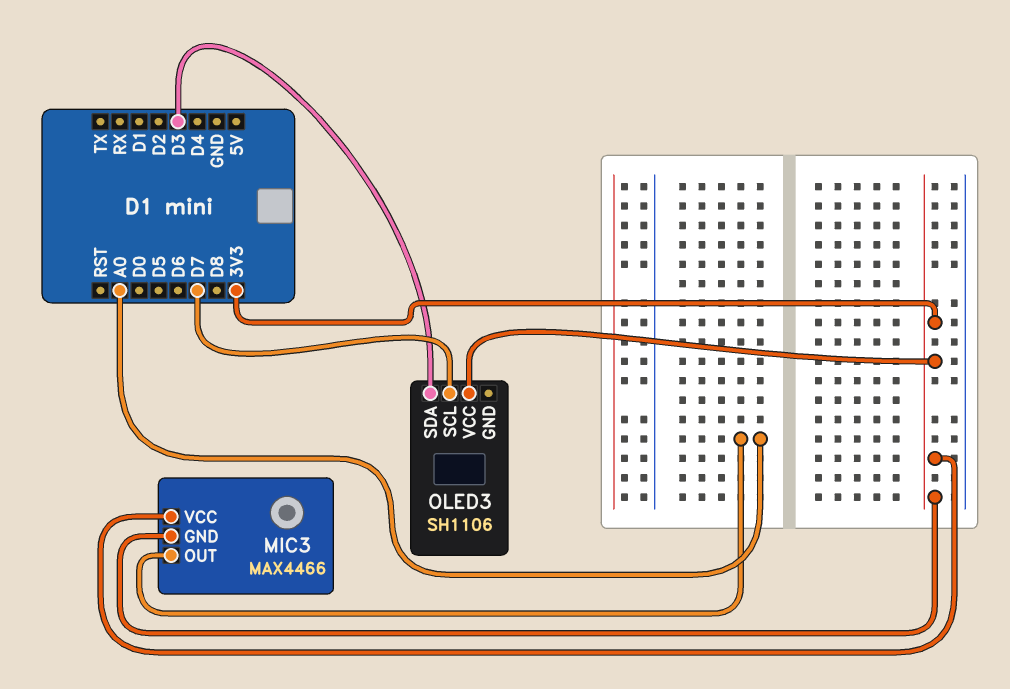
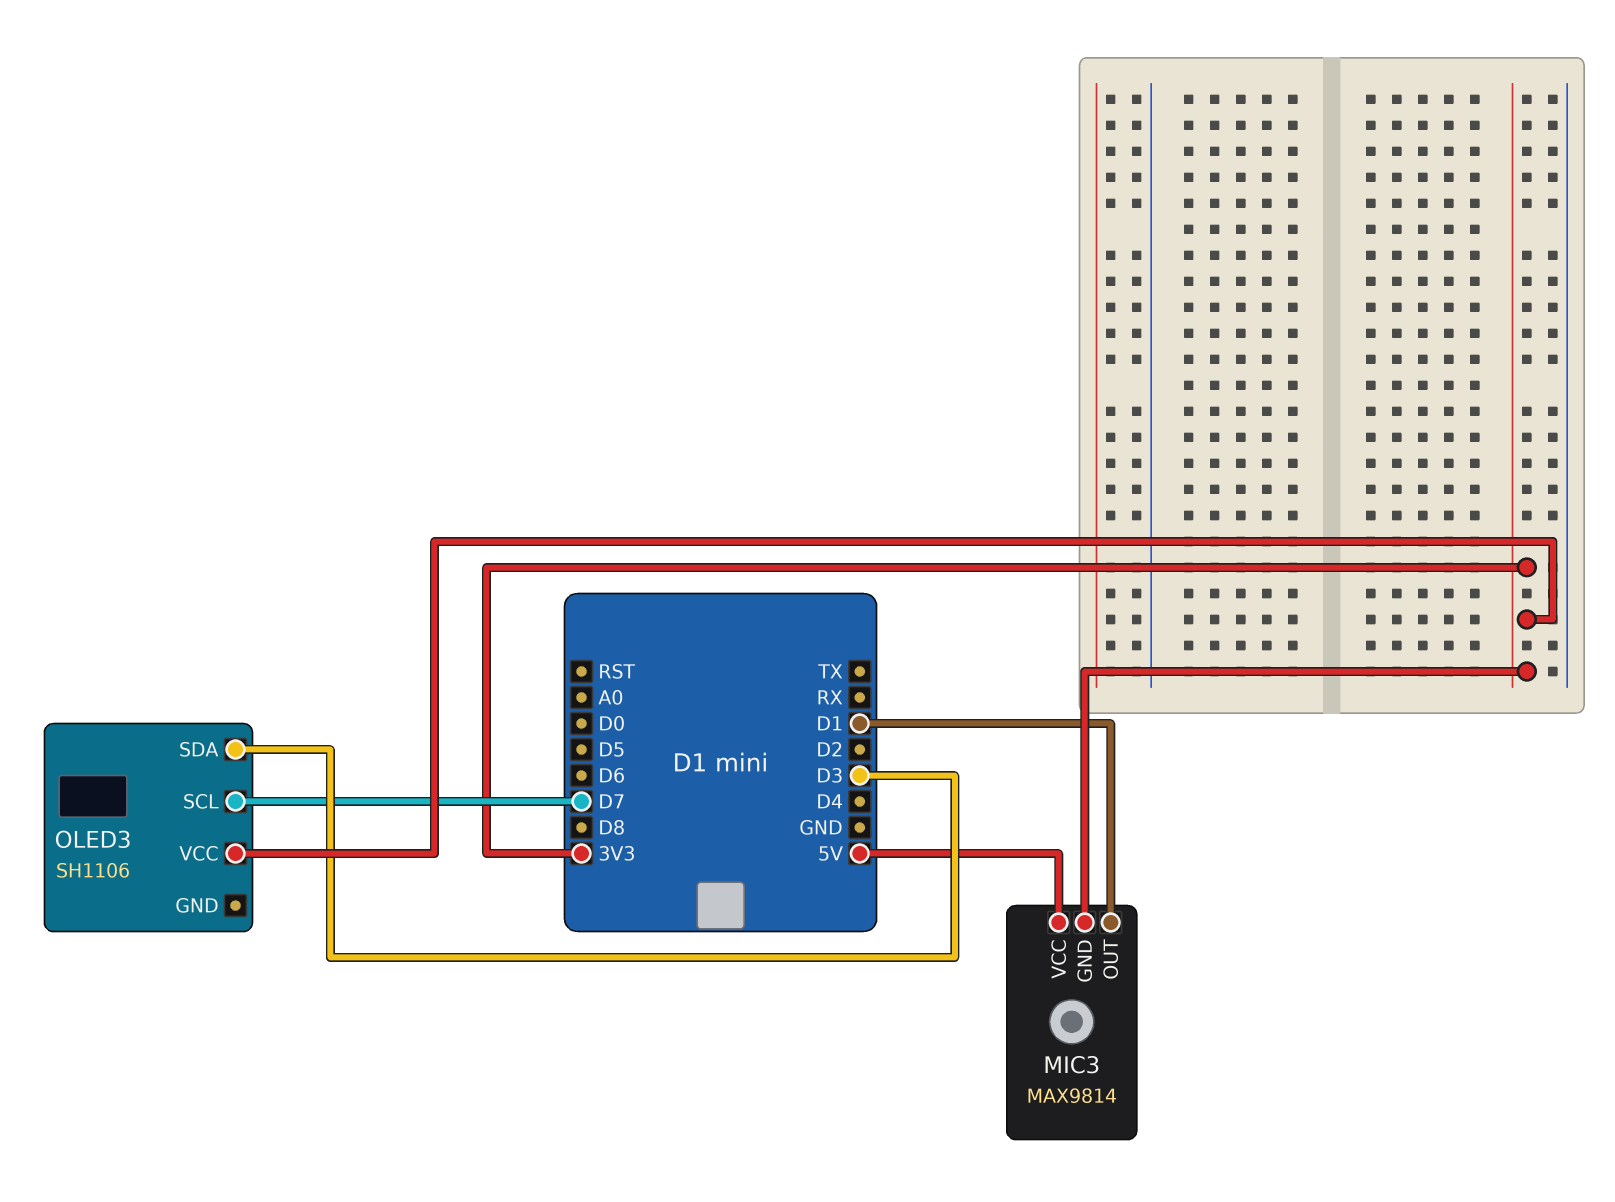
MIC3: MAX4466 -> MAX9814
MIC3 pin OUT: A0 -> D1
MIC3 pin VCC: 3V3 -> 5V

